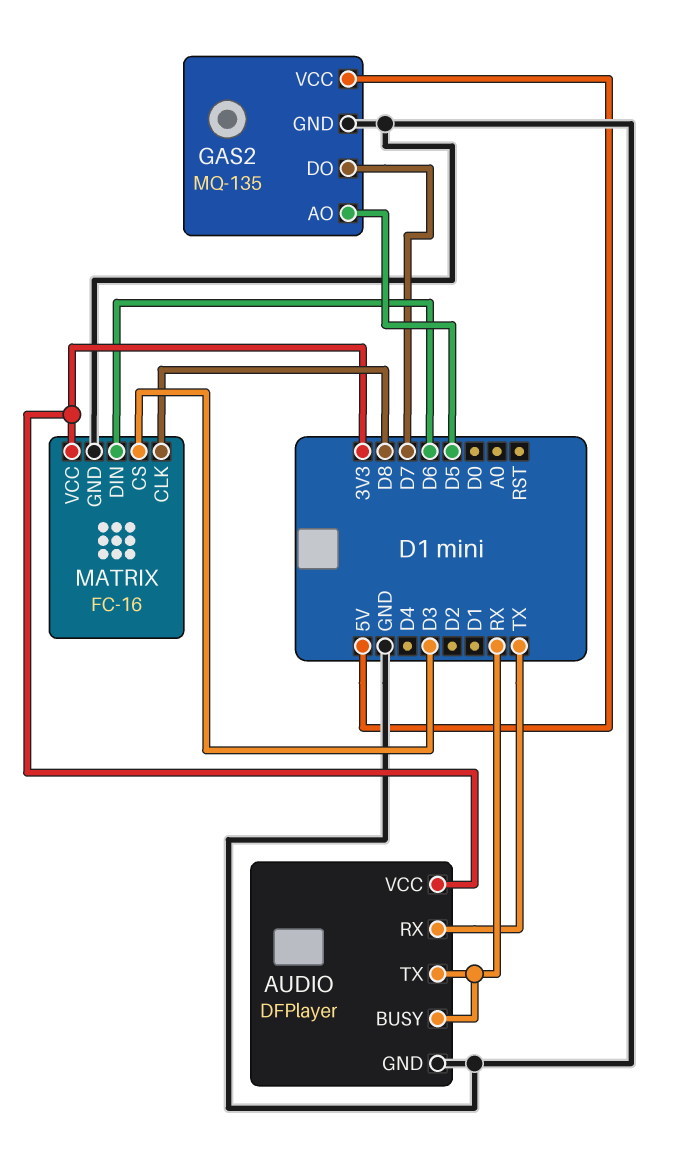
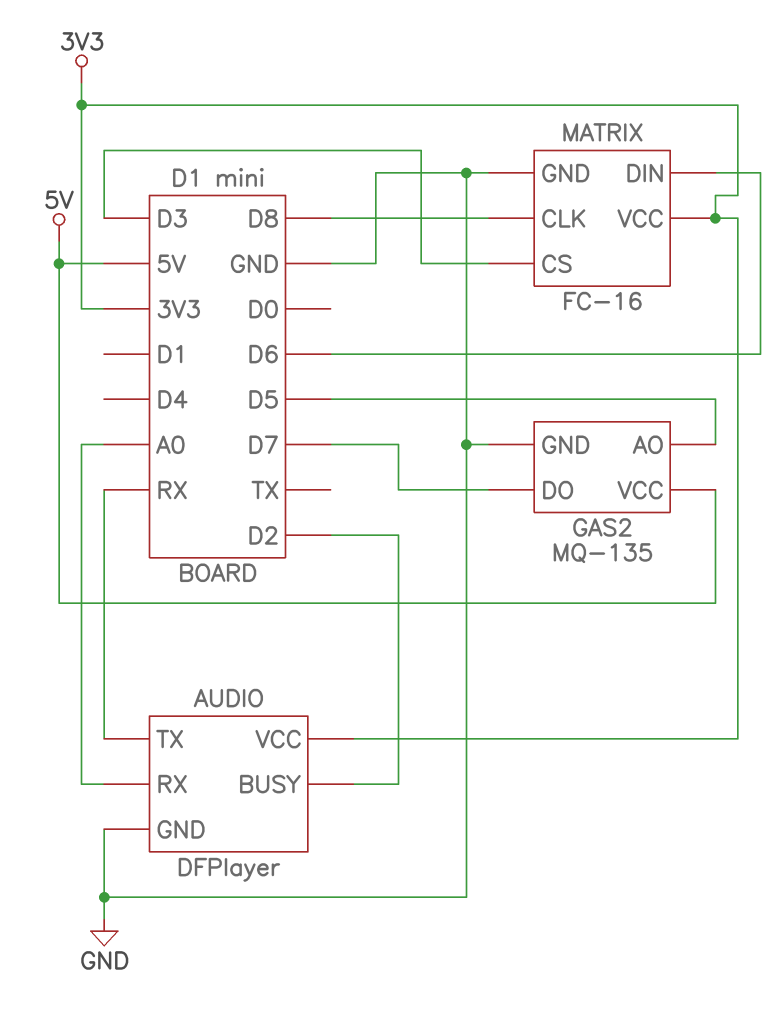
AUDIO pin BUSY: RX -> D2
AUDIO pin RX: TX -> A0

